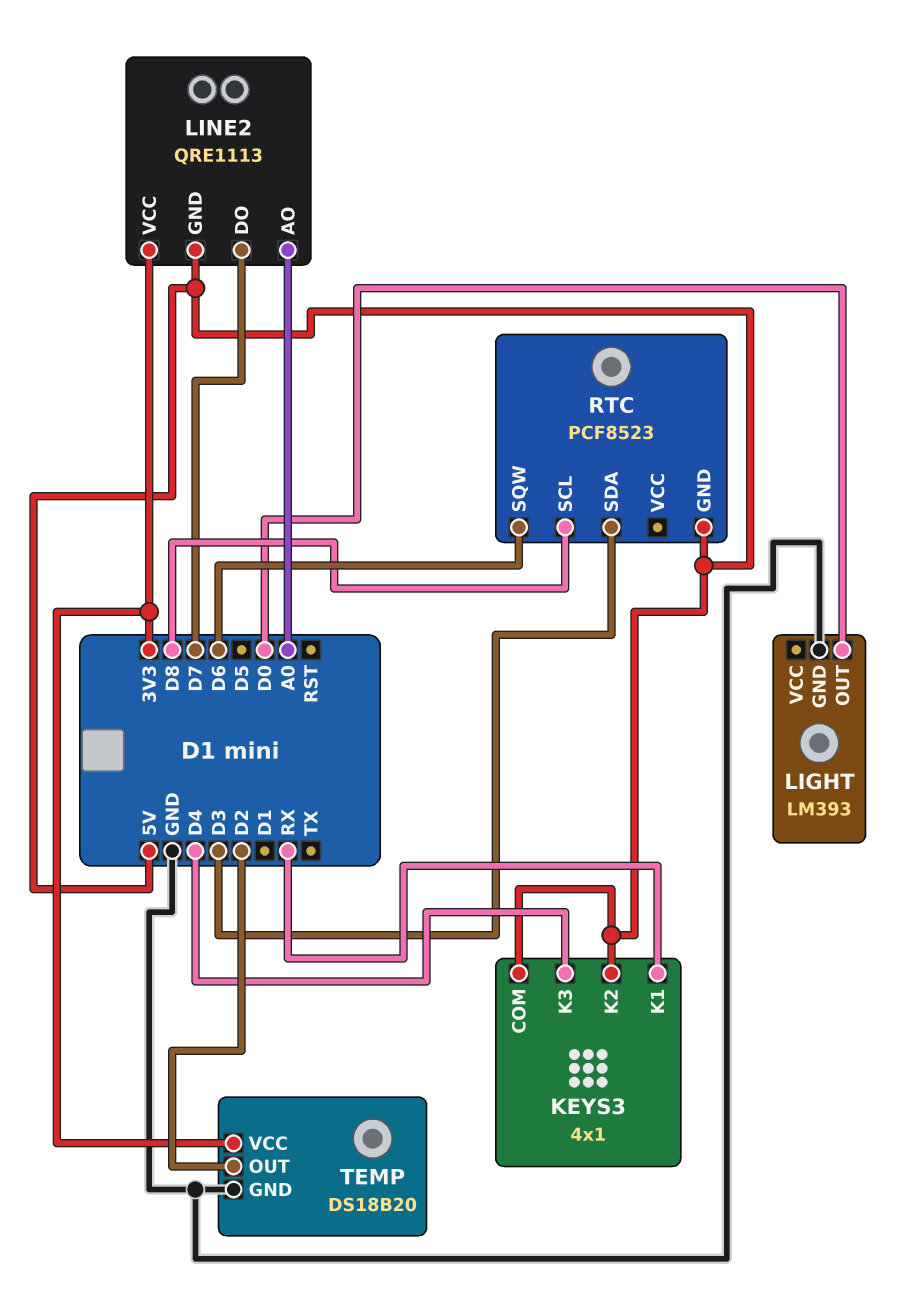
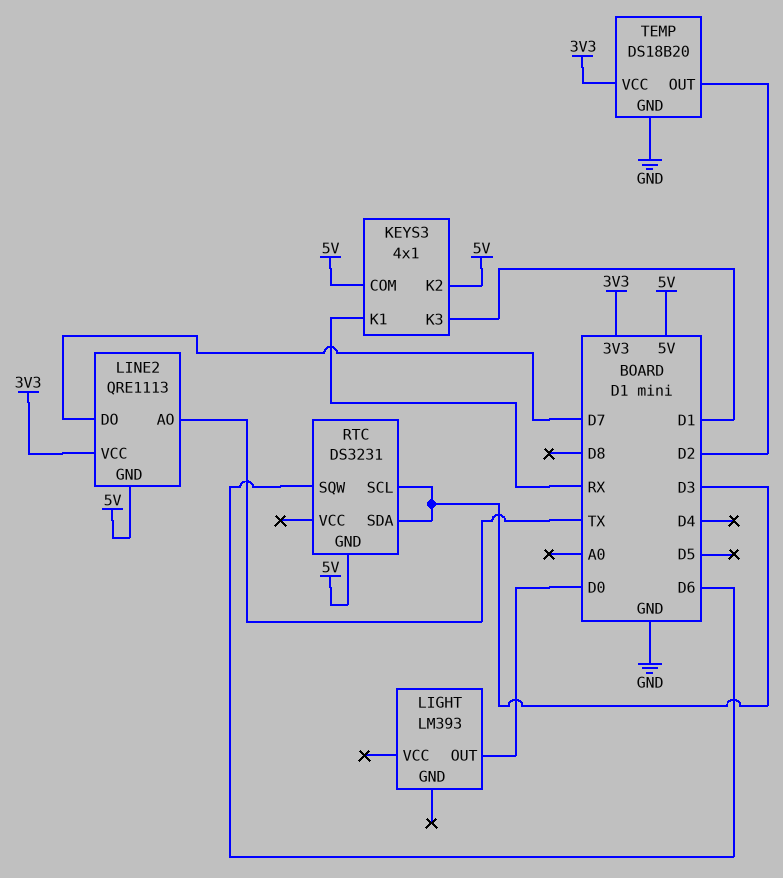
KEYS3 pin K3: D4 -> D1
LIGHT pin GND: GND -> none
LINE2 pin AO: A0 -> TX
RTC: PCF8523 -> DS3231
RTC pin SCL: D8 -> D3

